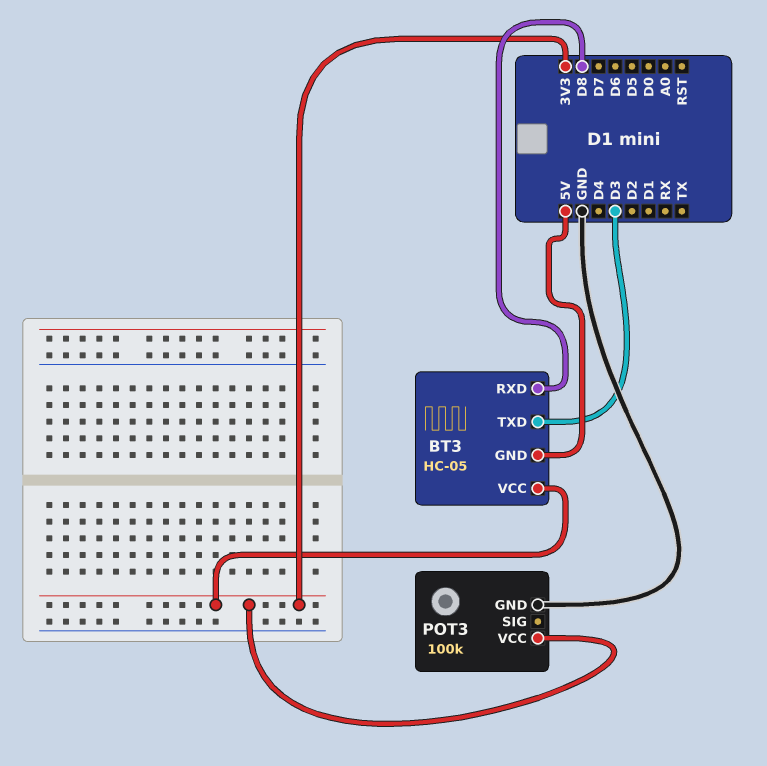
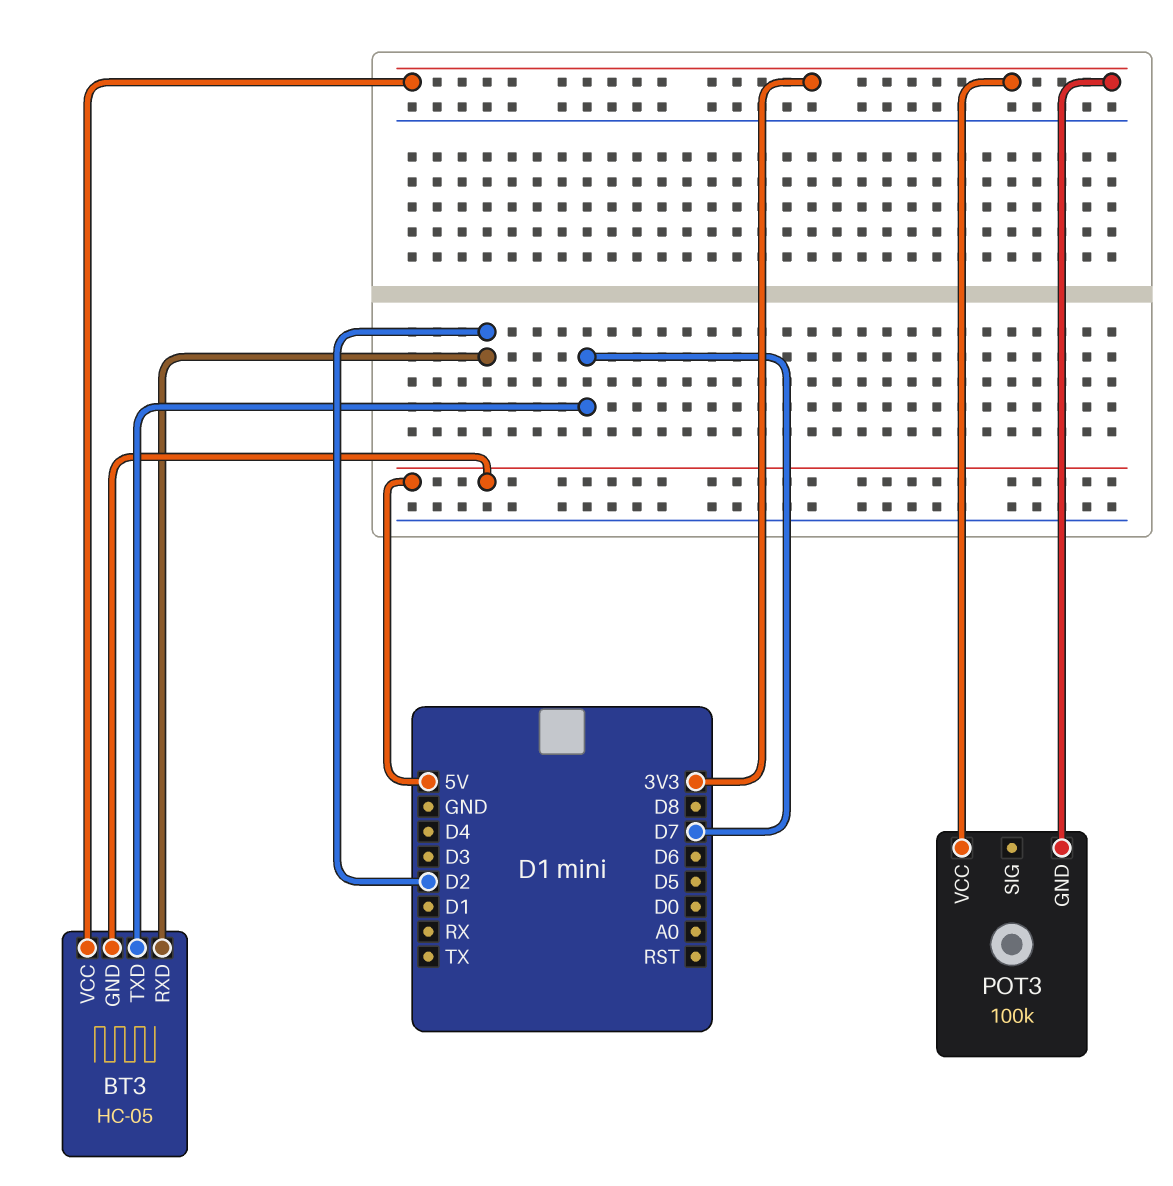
BT3 pin RXD: D8 -> D2
BT3 pin TXD: D3 -> D7
POT3 pin GND: GND -> 3V3

